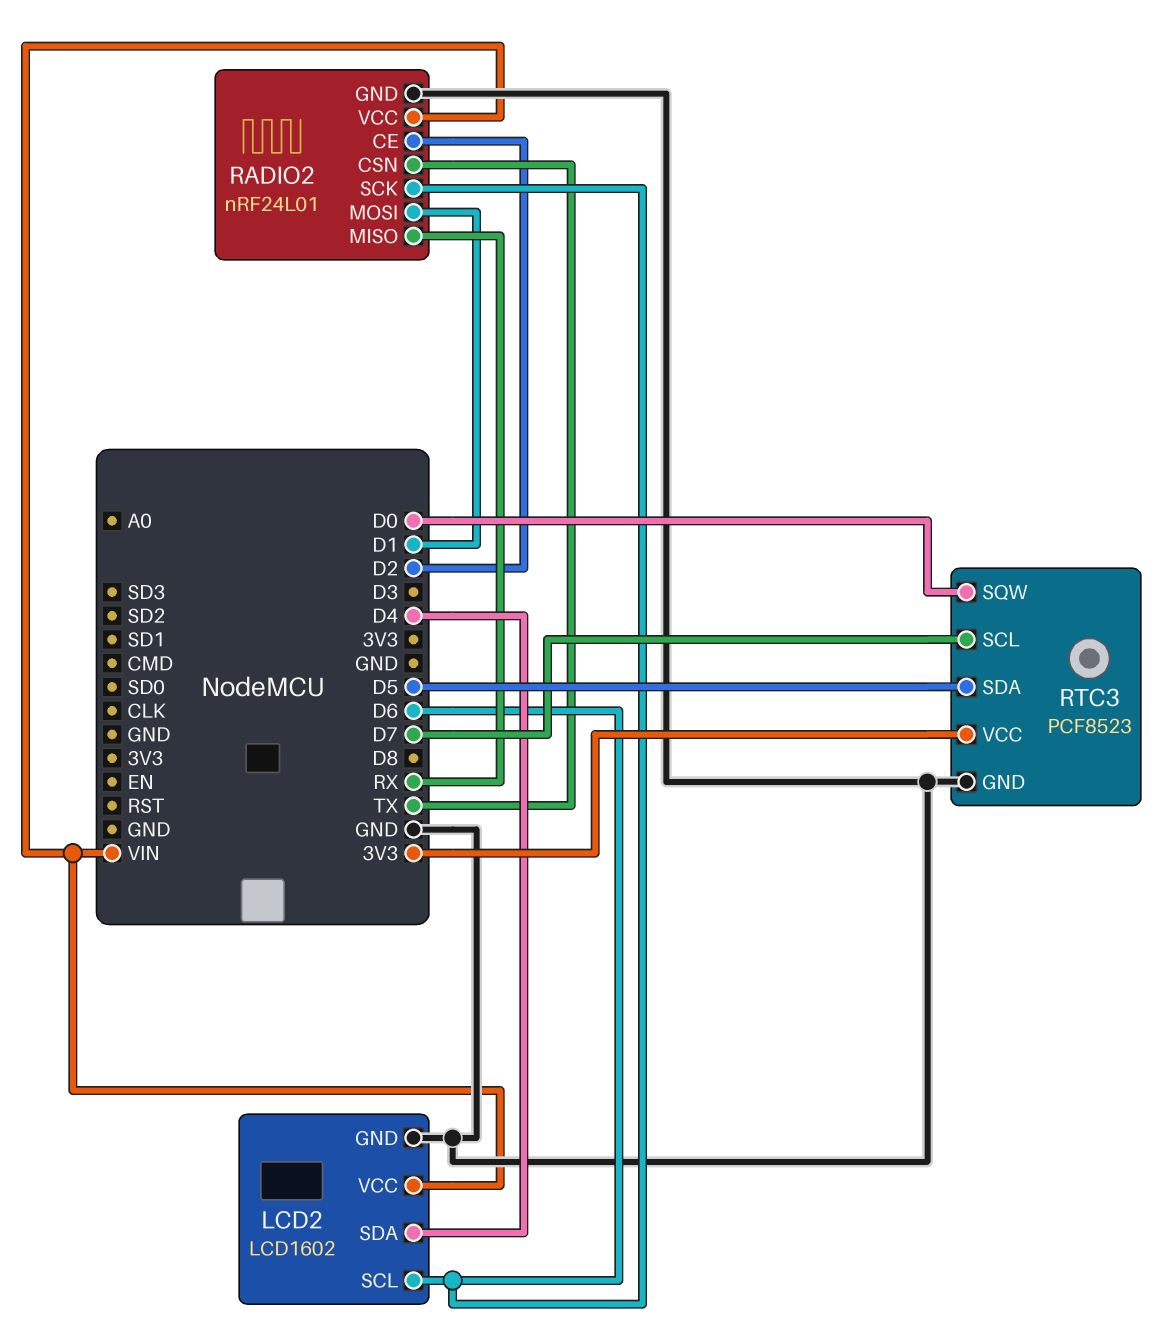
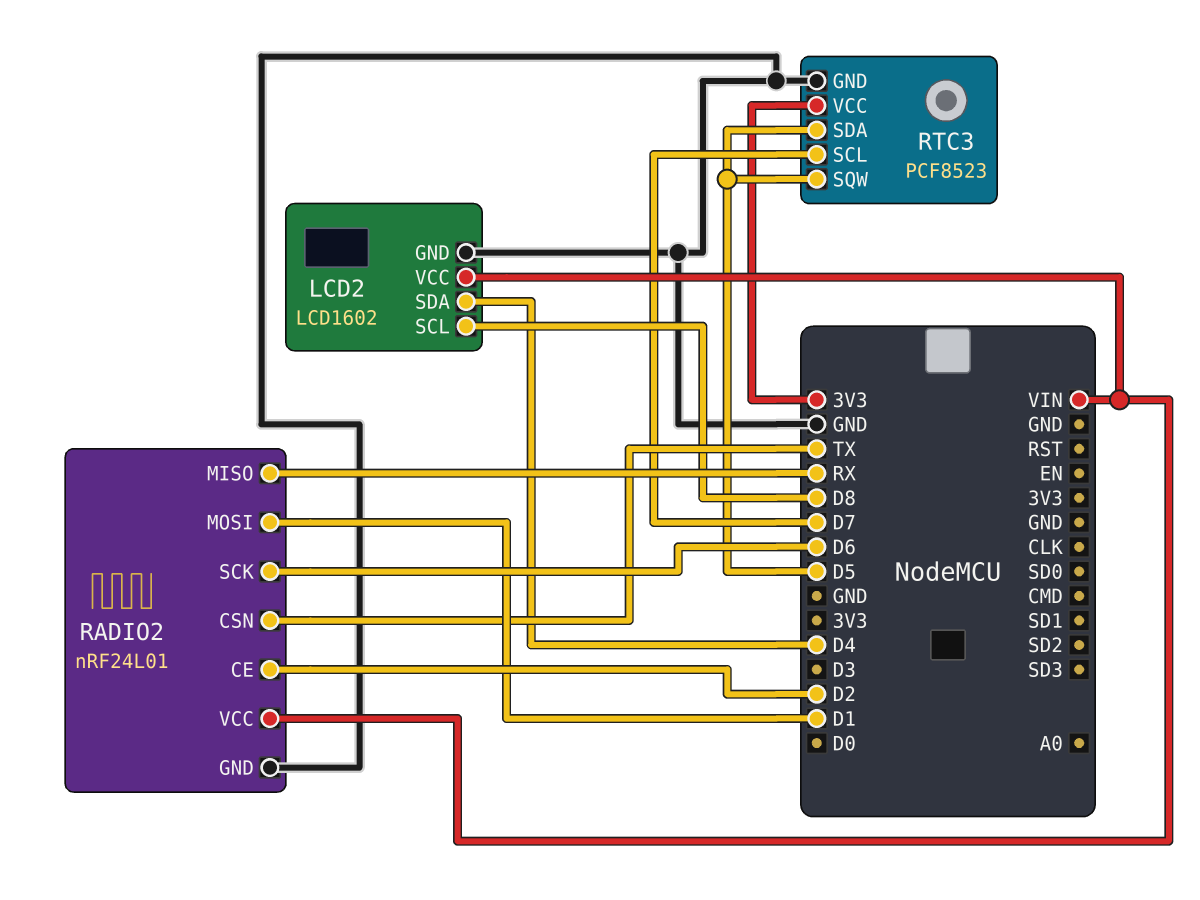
LCD2 pin SCL: D6 -> D8
RTC3 pin SQW: D0 -> D5

